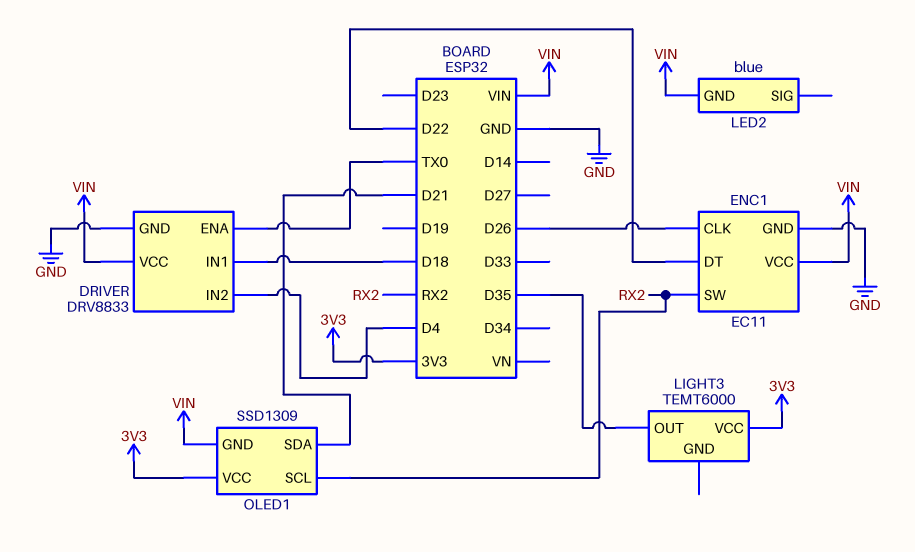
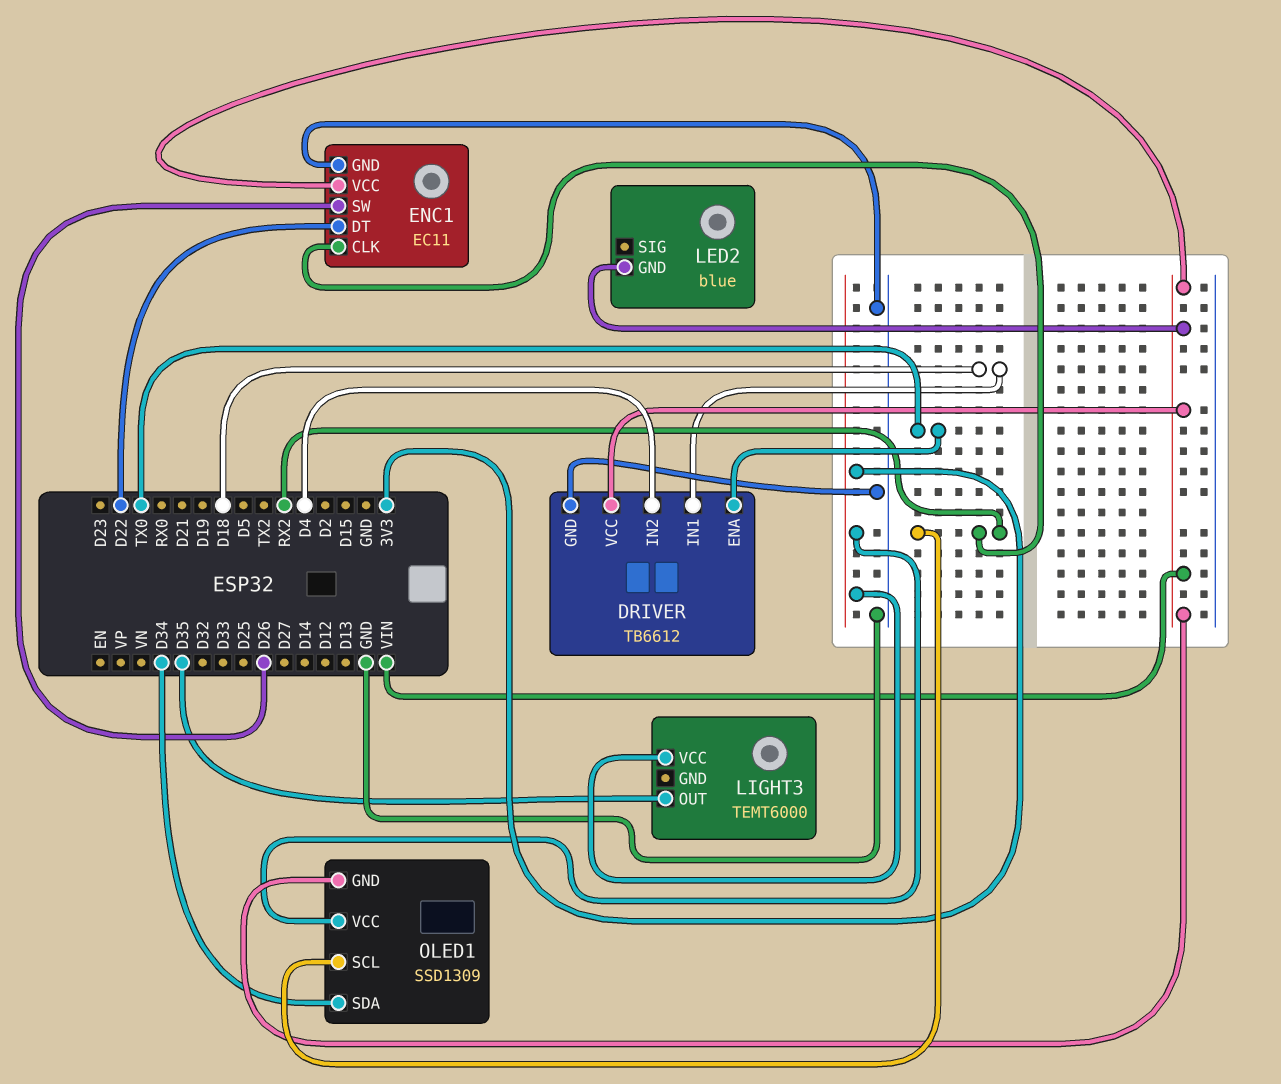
DRIVER: DRV8833 -> TB6612
ENC1 pin CLK: D26 -> RX2
ENC1 pin SW: RX2 -> D26
OLED1 pin SDA: D21 -> D34

